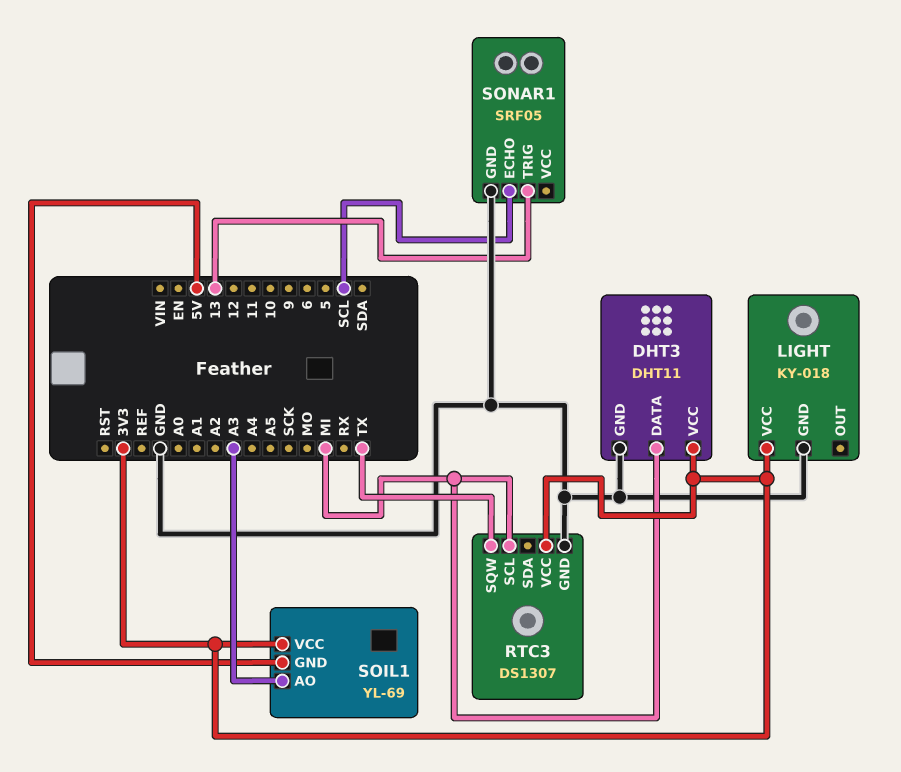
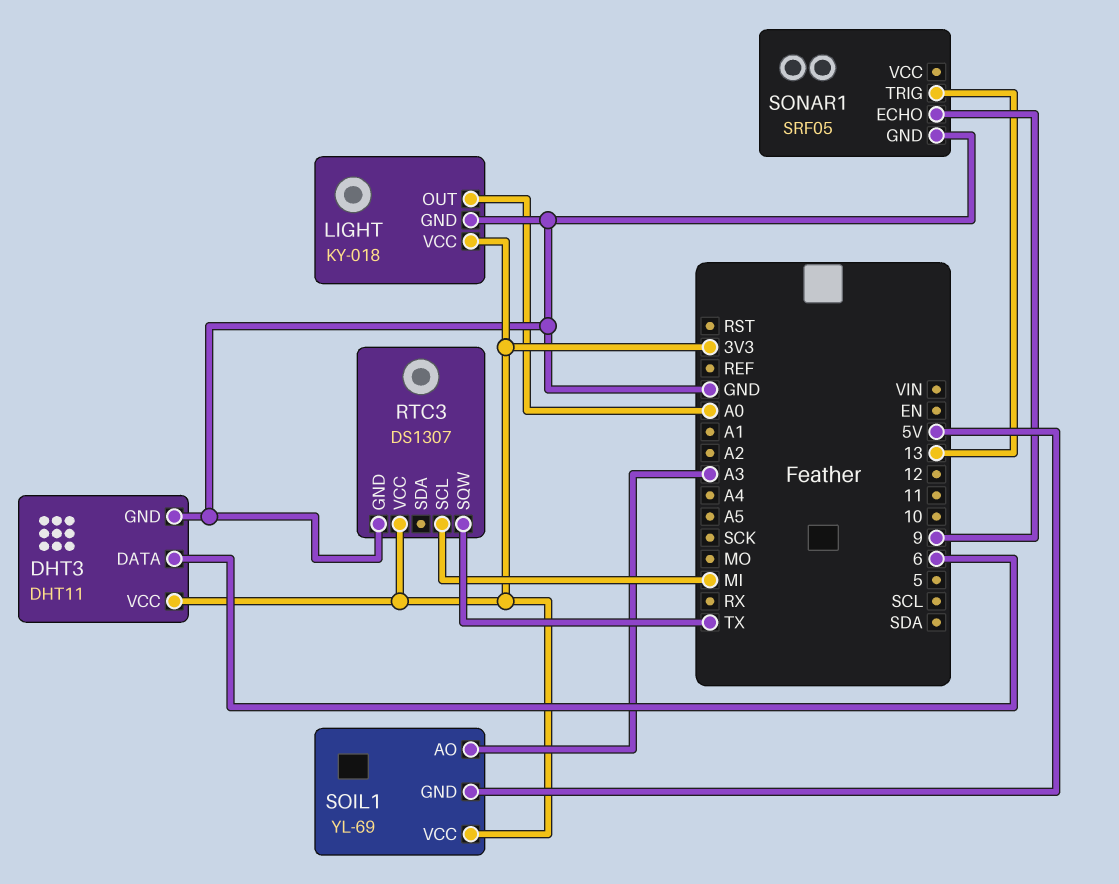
DHT3 pin DATA: MI -> 6
LIGHT pin OUT: none -> A0
SONAR1 pin ECHO: SCL -> 9

